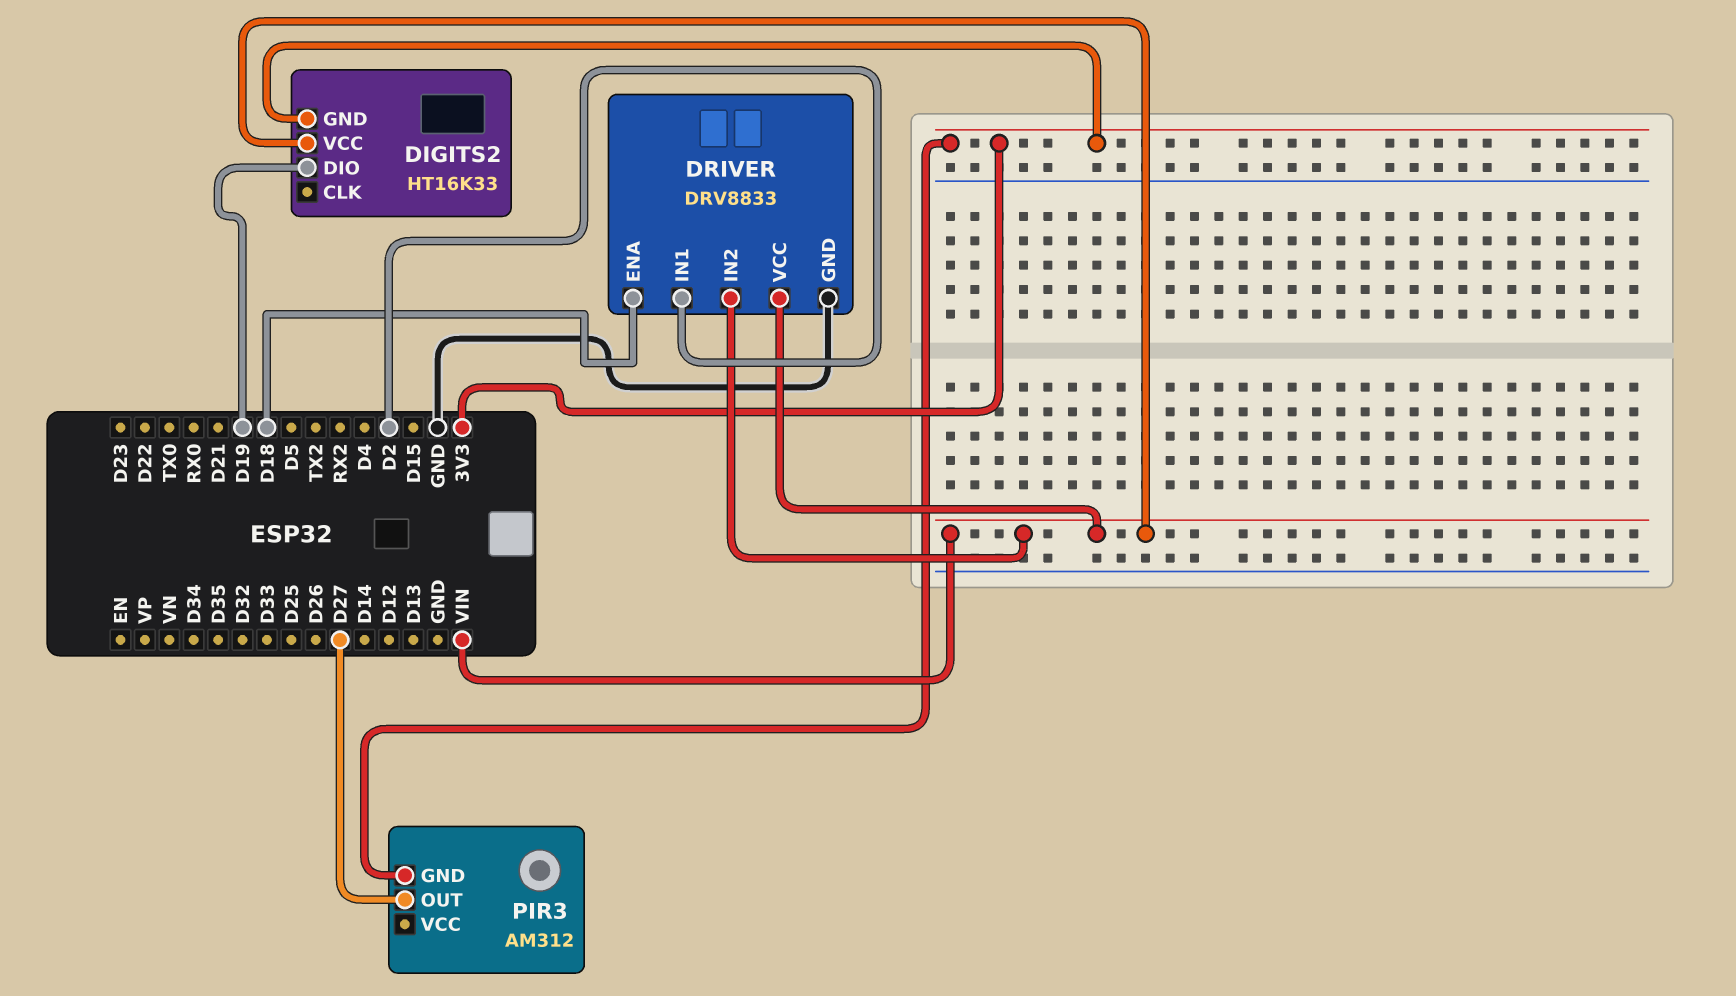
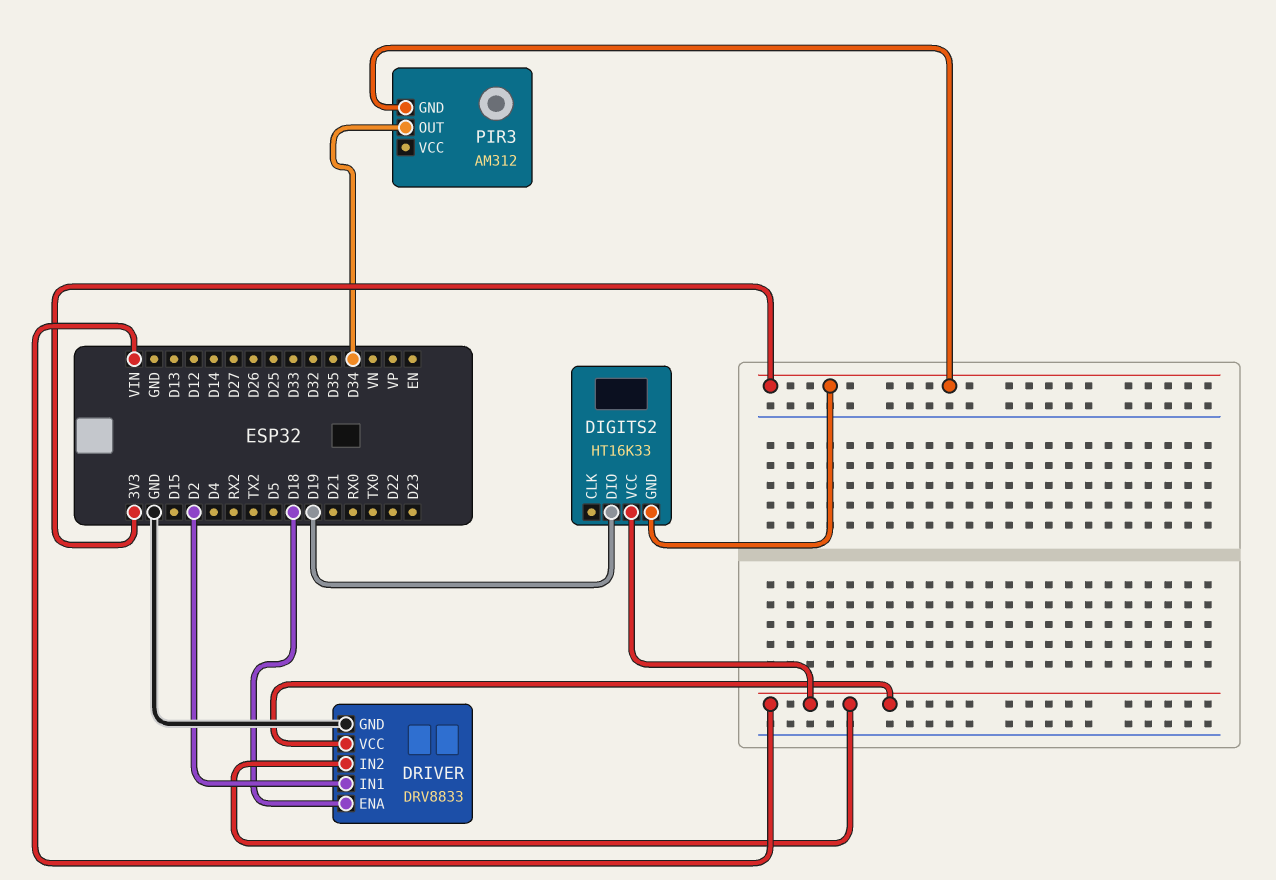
PIR3 pin OUT: D27 -> D34

